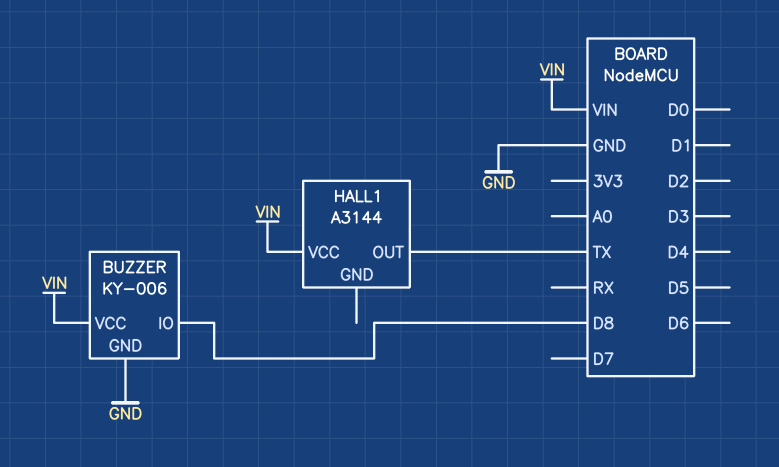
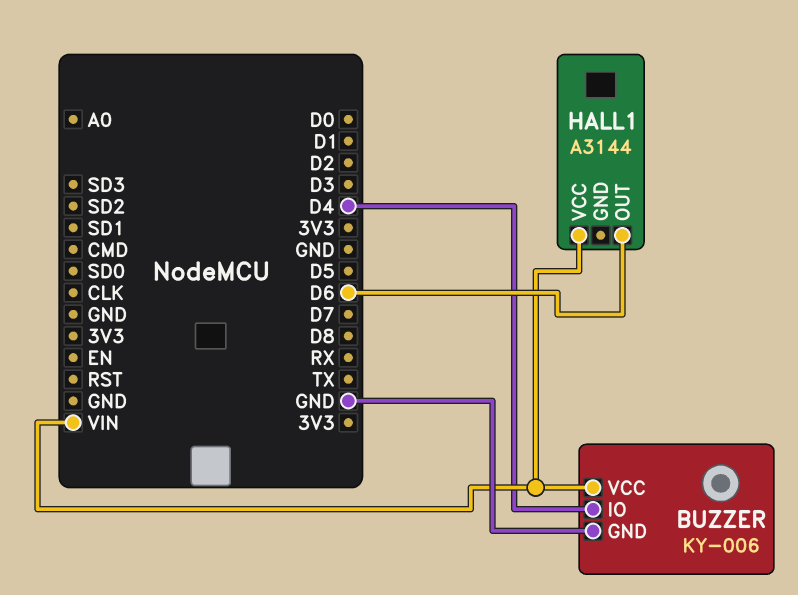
BUZZER pin IO: D8 -> D4
HALL1 pin OUT: TX -> D6

